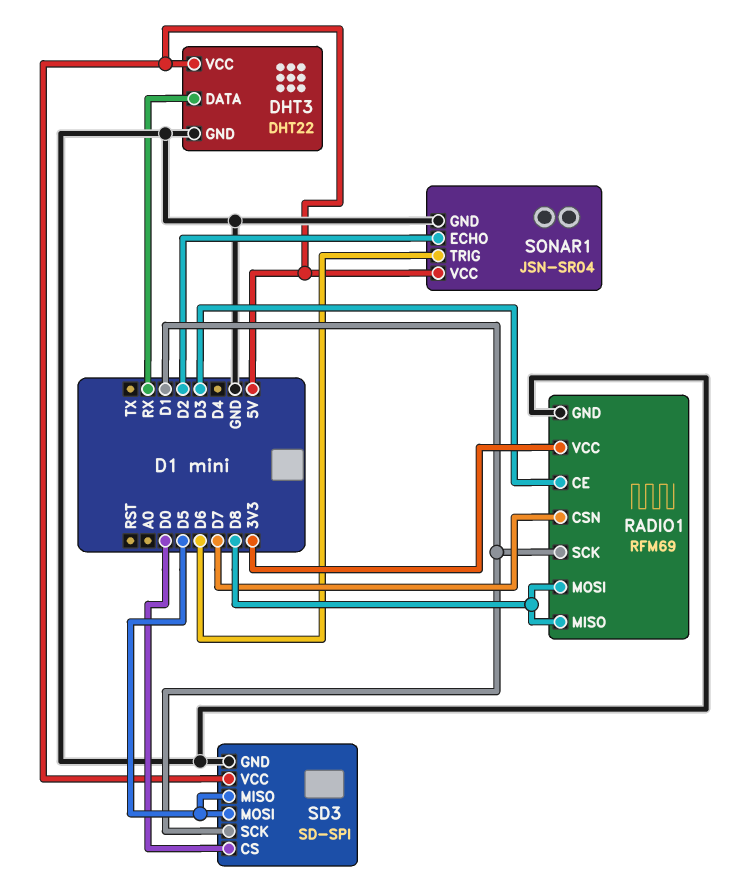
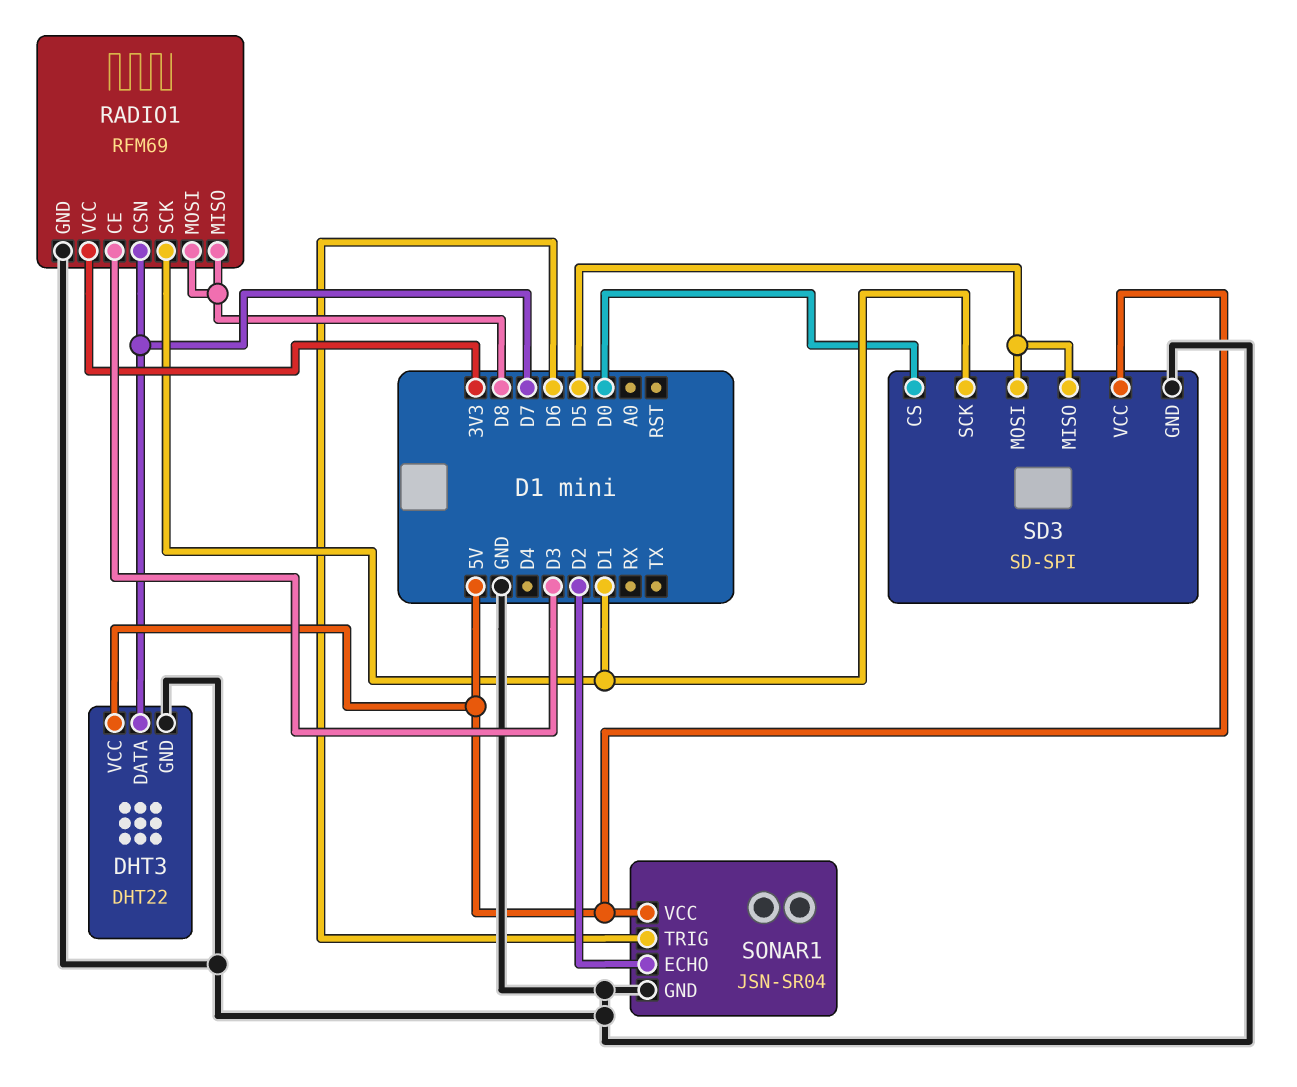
DHT3 pin DATA: RX -> D7

